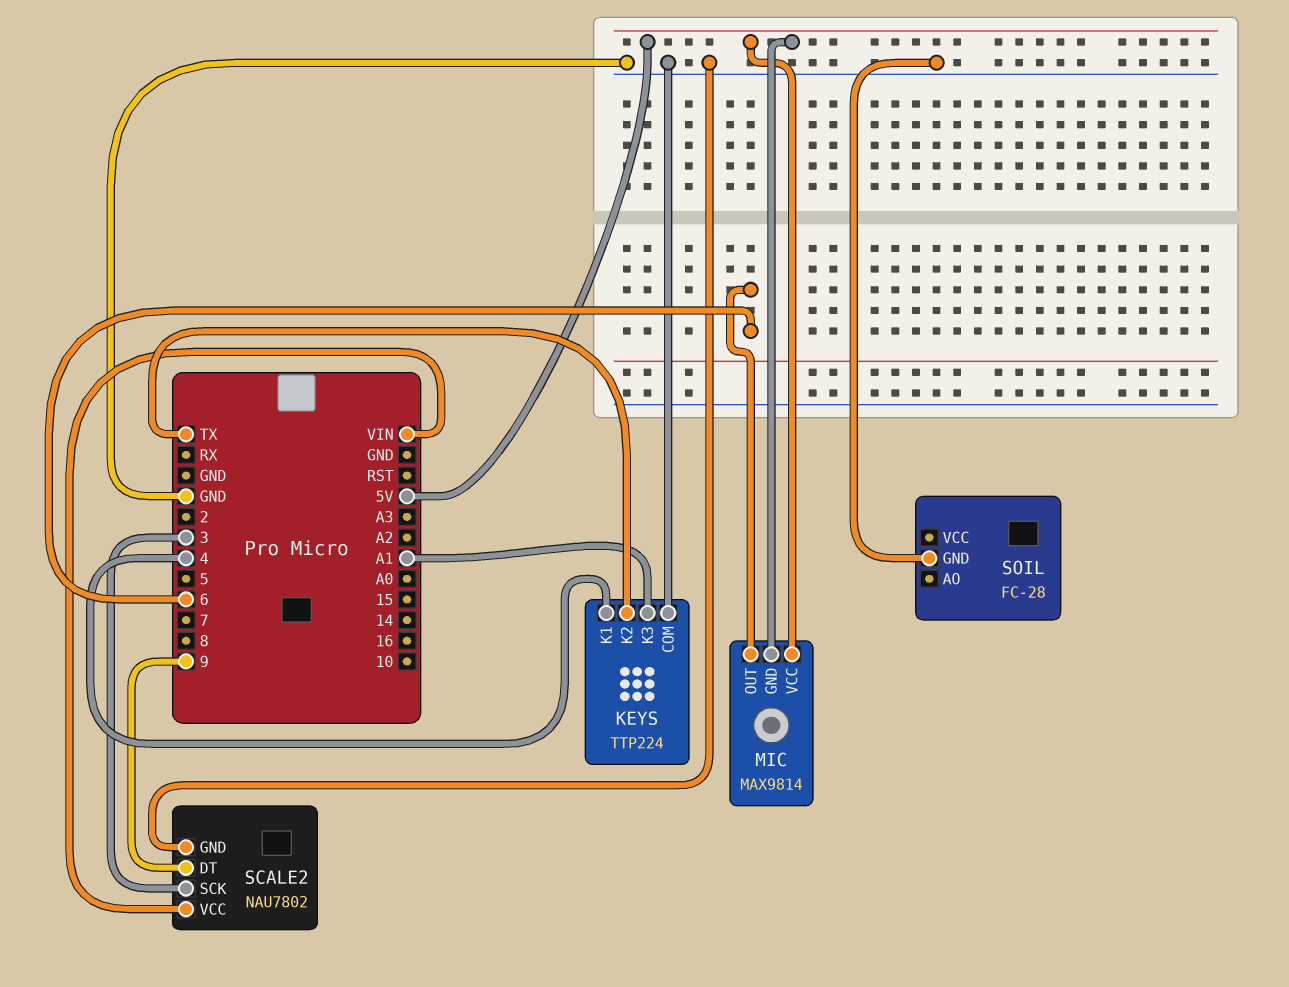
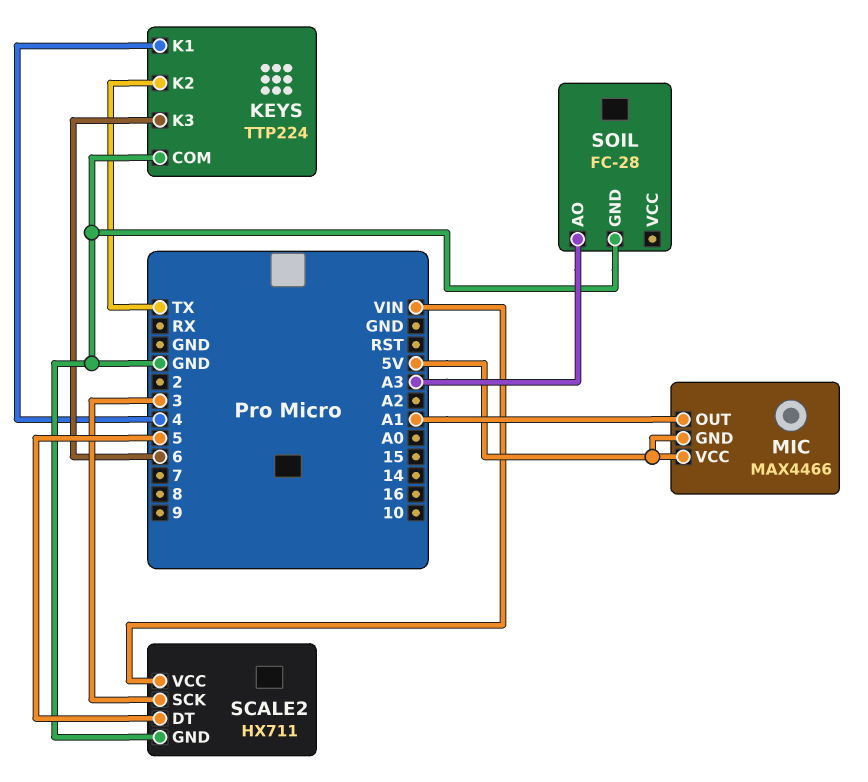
KEYS pin K3: A1 -> 6
MIC: MAX9814 -> MAX4466
MIC pin OUT: 6 -> A1
SCALE2: NAU7802 -> HX711
SCALE2 pin DT: 9 -> 5
SOIL pin AO: none -> A3

